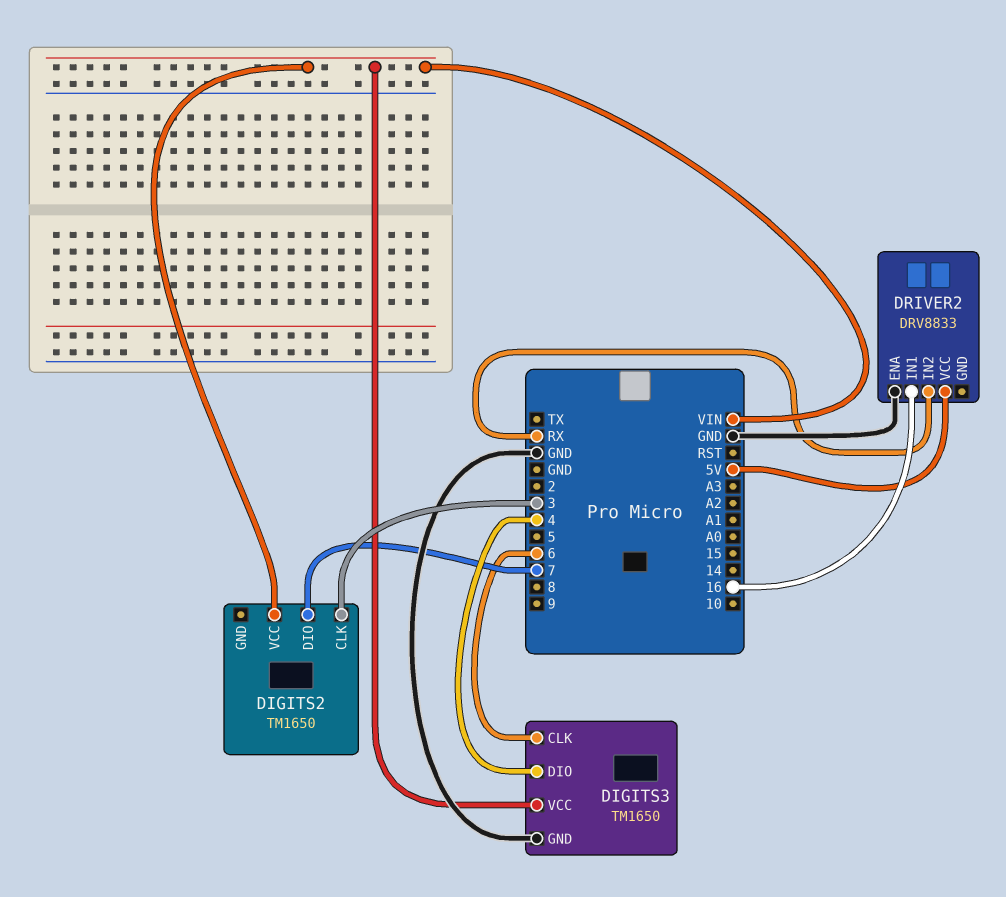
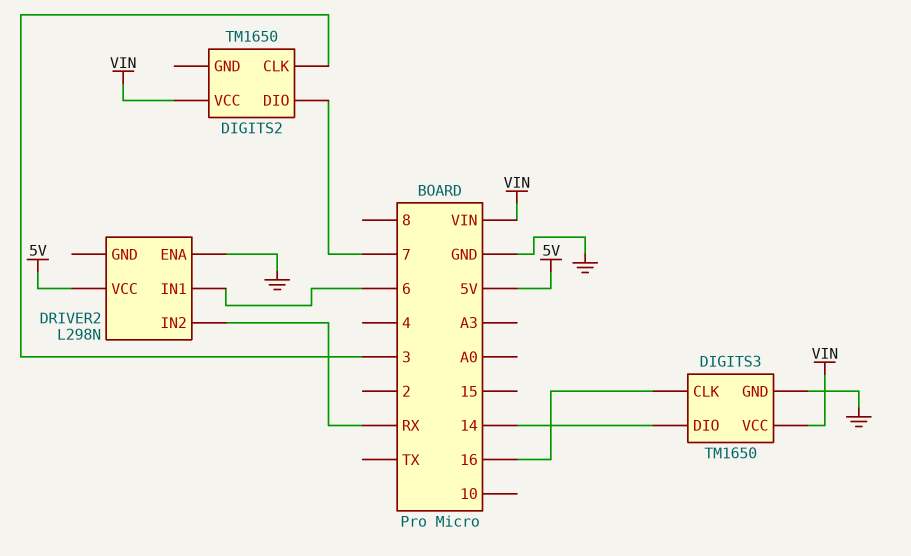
DIGITS3 pin CLK: 6 -> 16
DIGITS3 pin DIO: 4 -> 14
DRIVER2: DRV8833 -> L298N
DRIVER2 pin IN1: 16 -> 6

